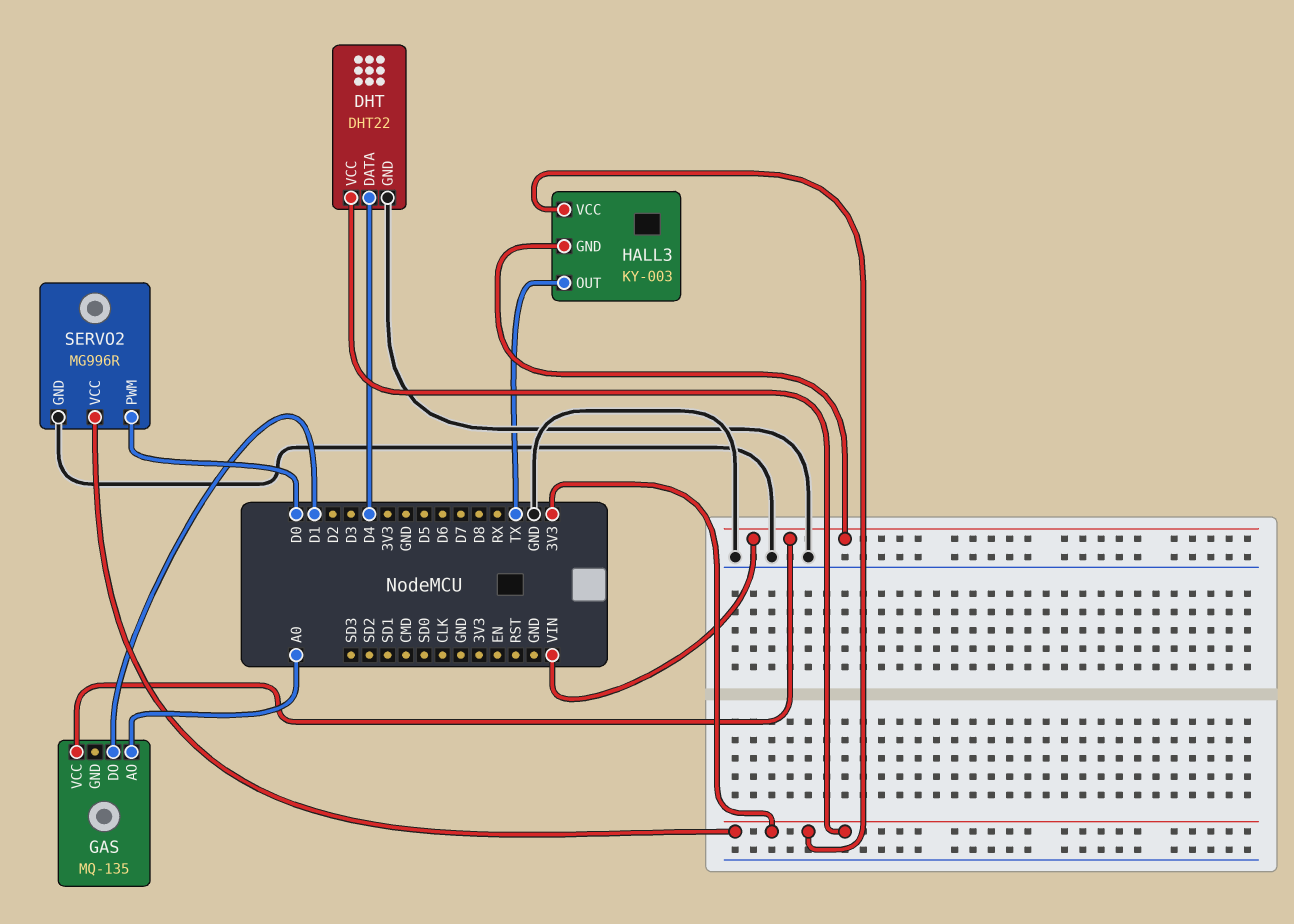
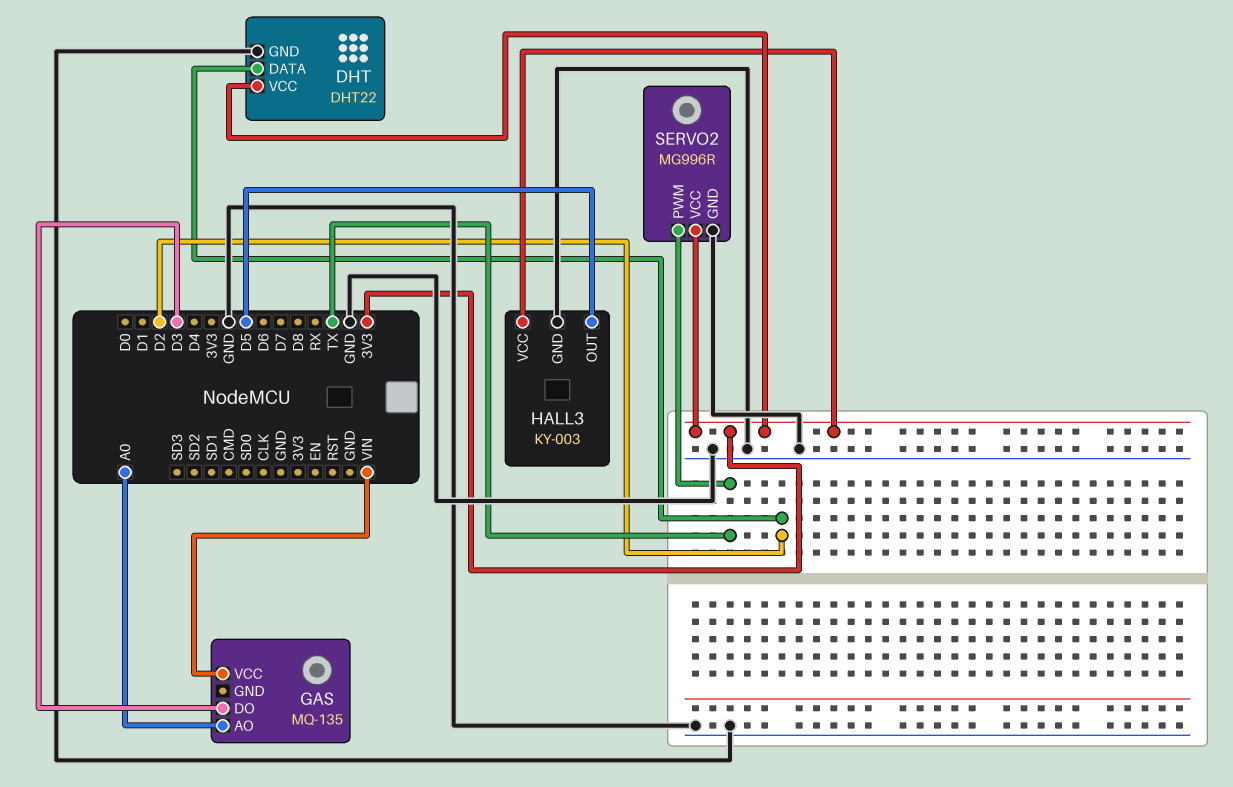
DHT pin DATA: D4 -> D2
GAS pin DO: D1 -> D3
HALL3 pin GND: VIN -> GND
HALL3 pin OUT: TX -> D5
SERVO2 pin PWM: D0 -> TX

